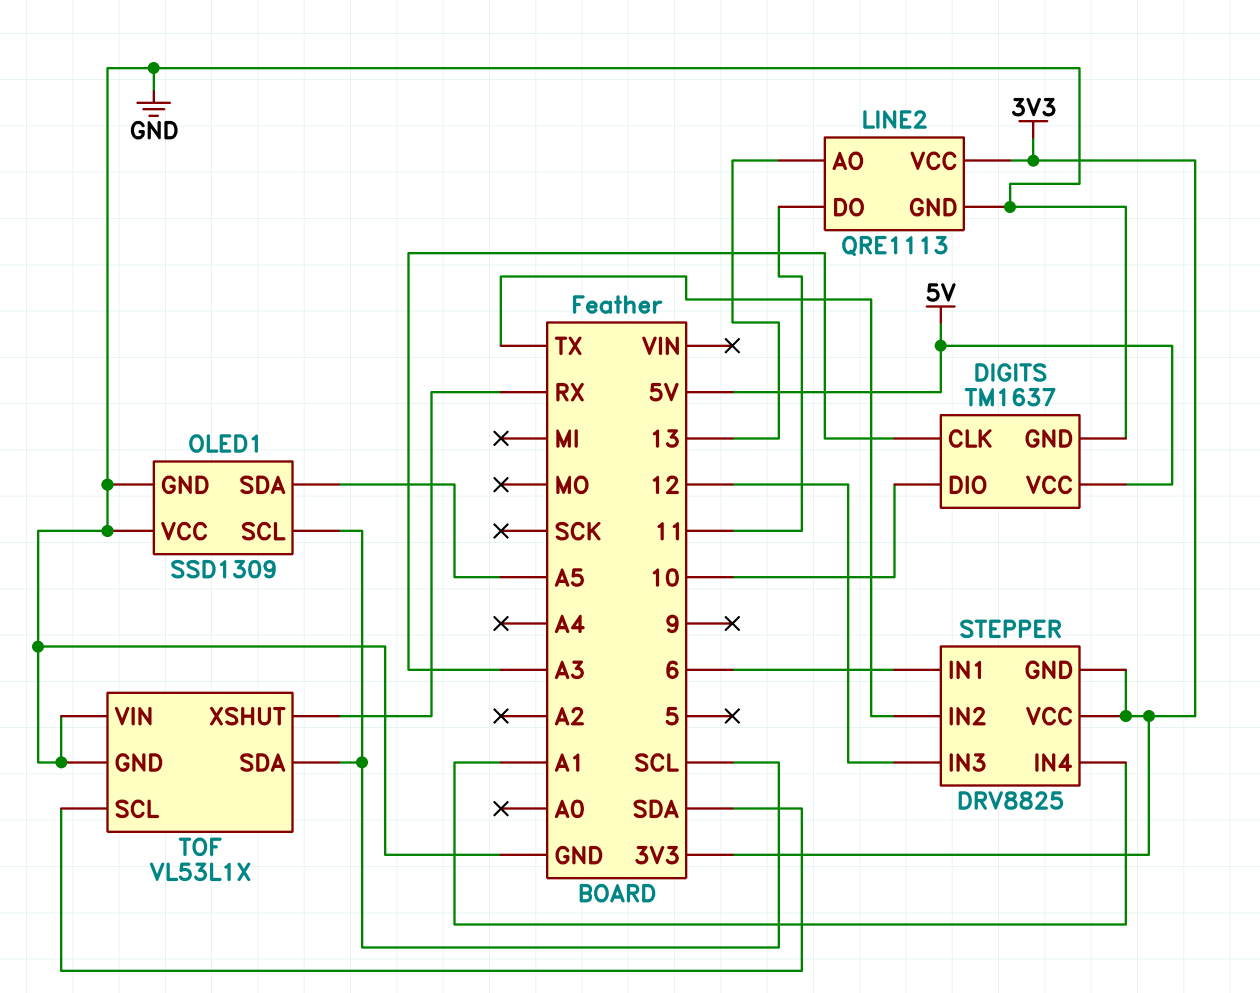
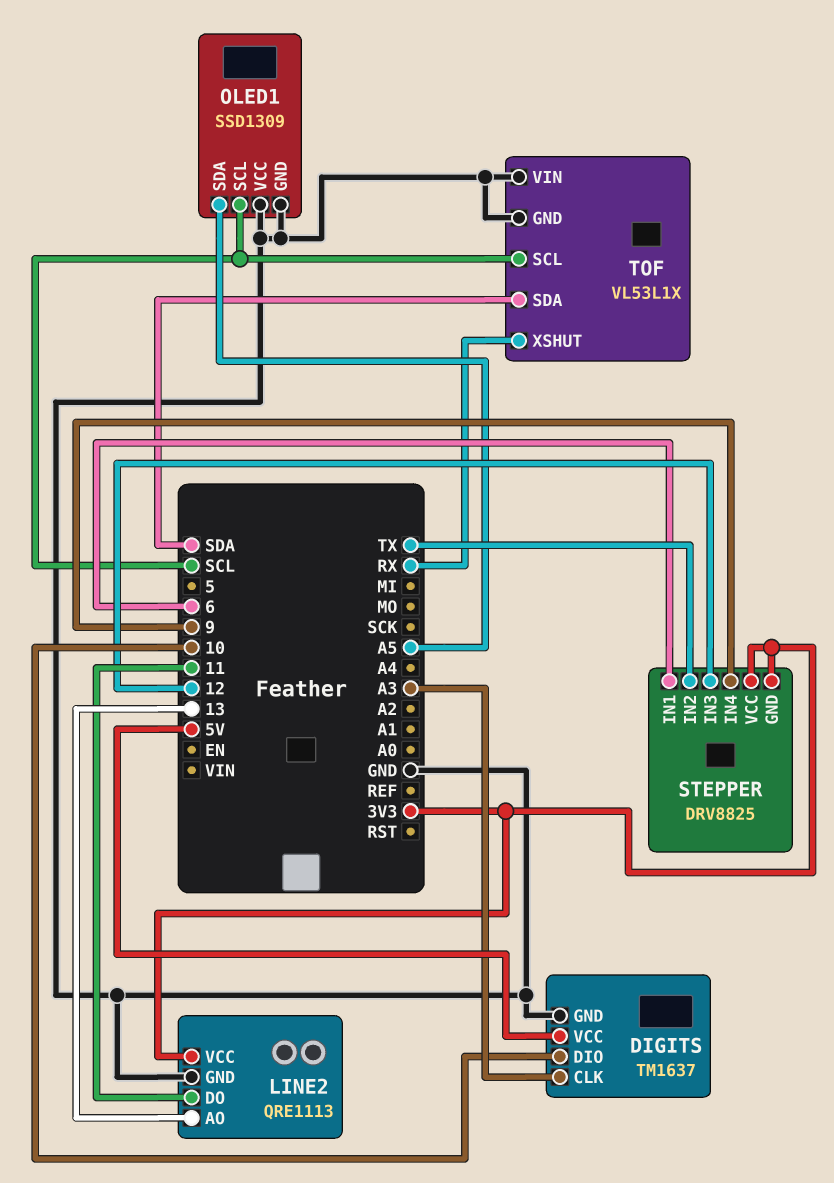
STEPPER pin IN4: A1 -> 9
TOF pin SCL: SDA -> SCL
TOF pin SDA: SCL -> SDA

